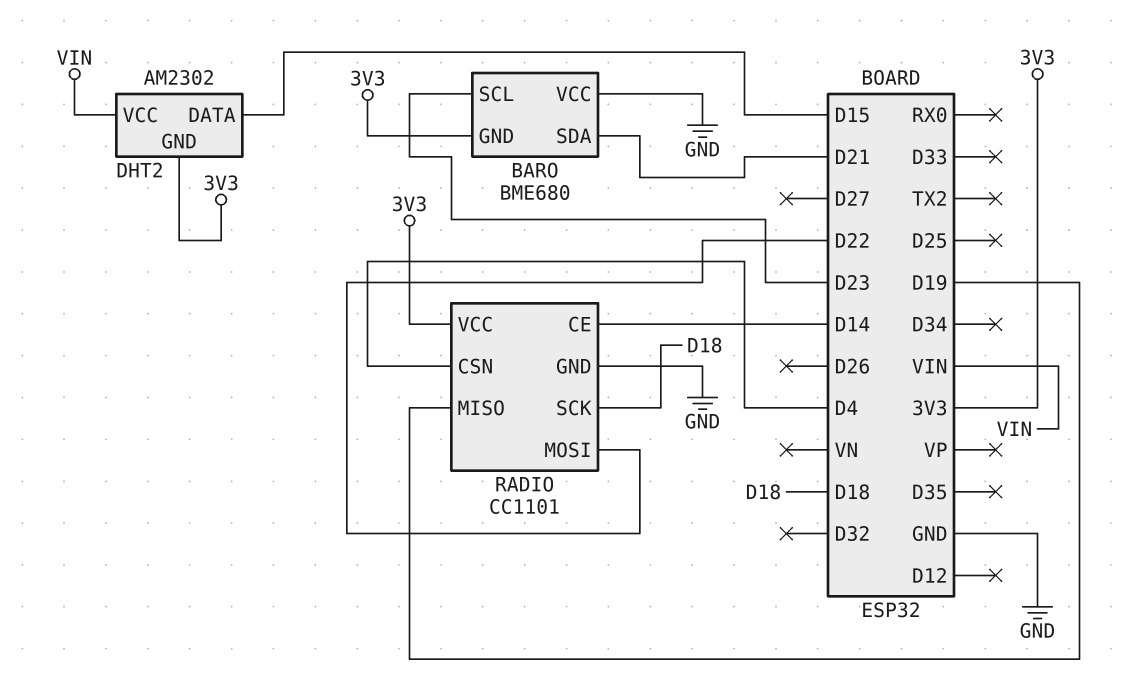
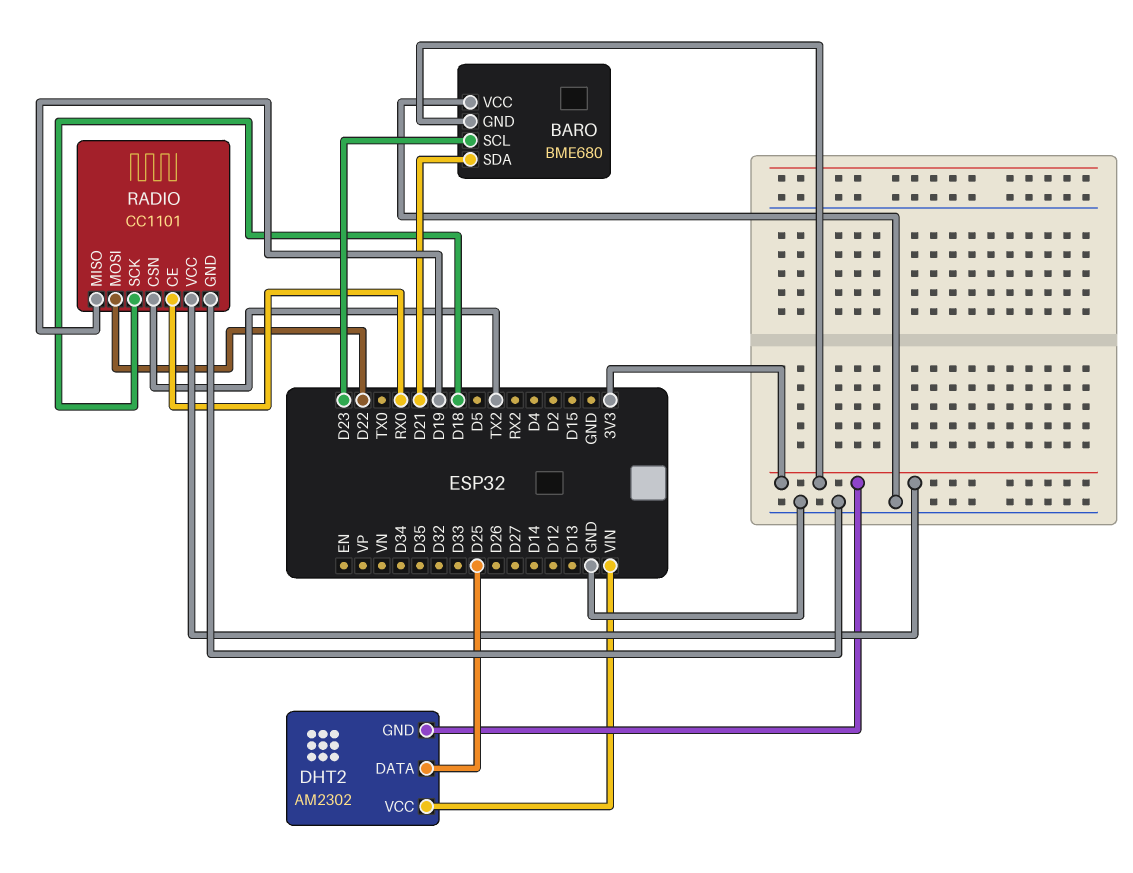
DHT2 pin DATA: D15 -> D25
RADIO pin CE: D14 -> RX0
RADIO pin CSN: D4 -> TX2

